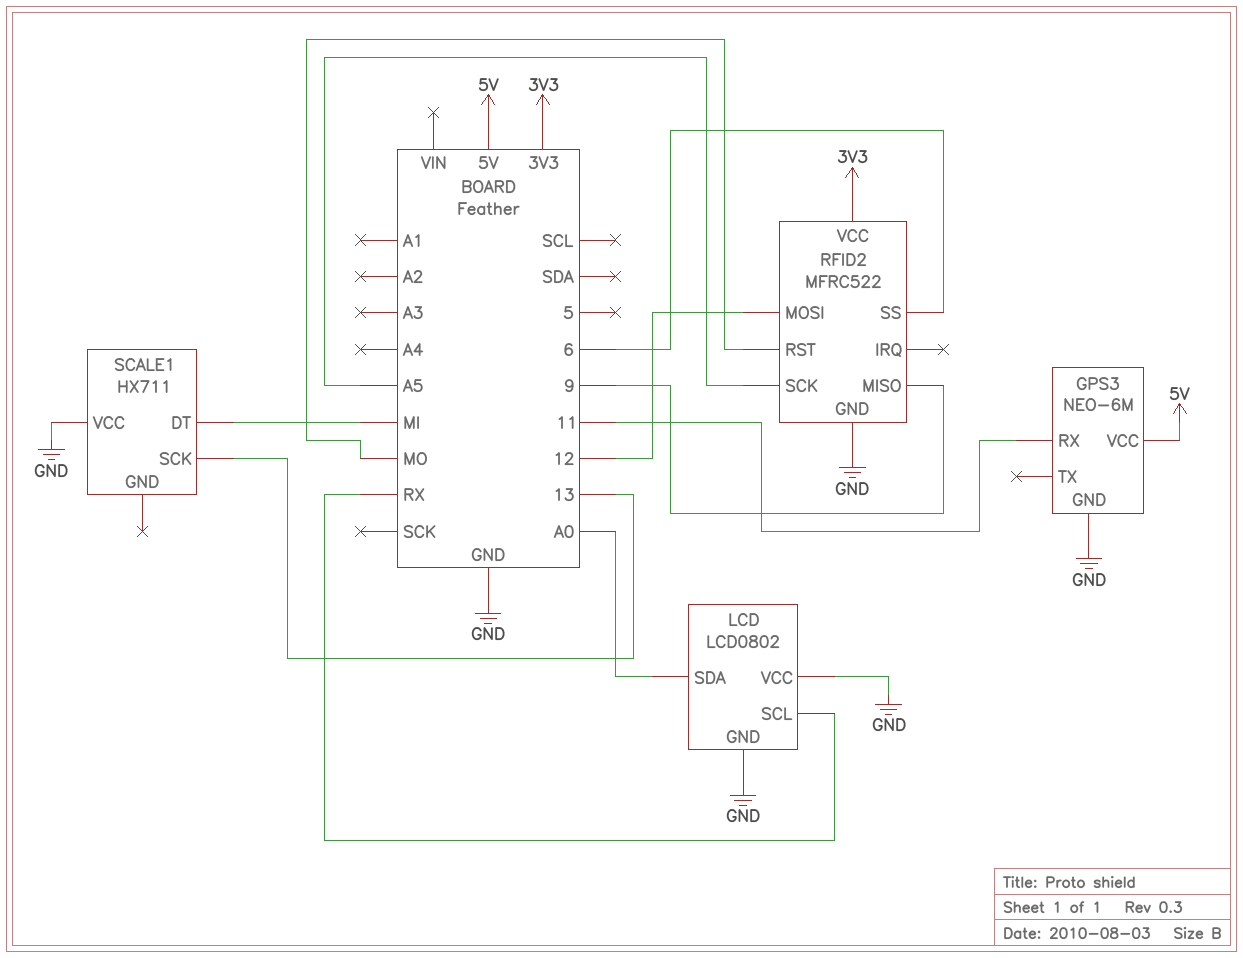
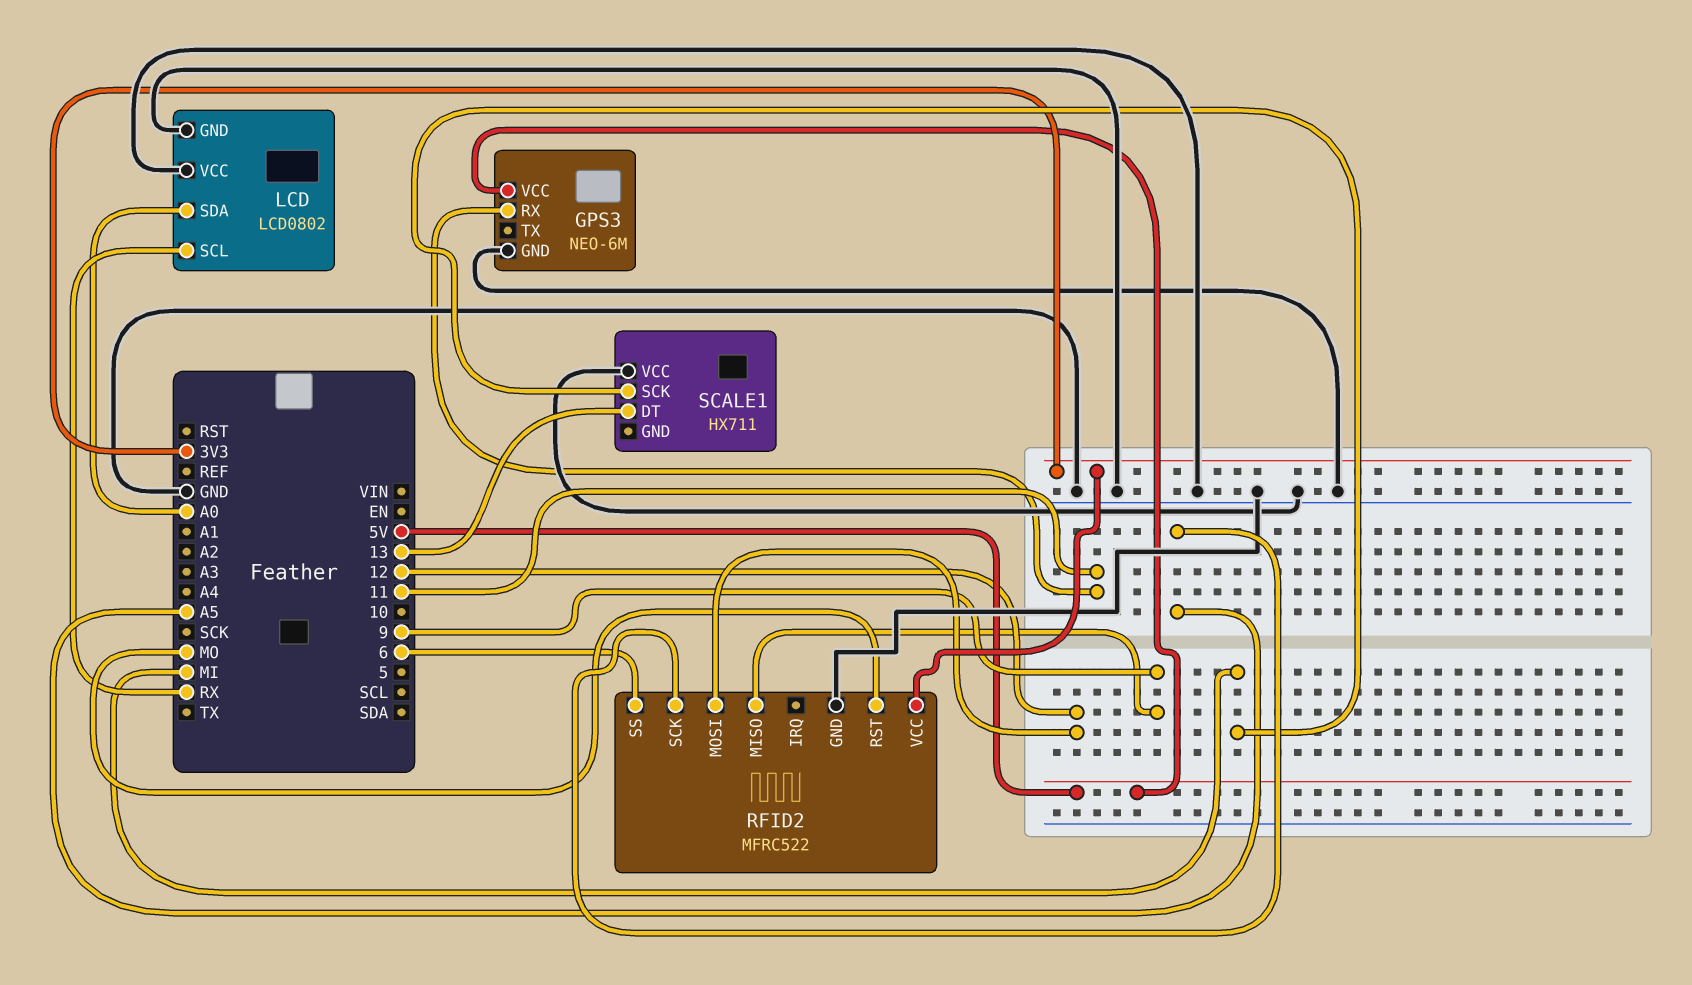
SCALE1 pin DT: MI -> 13
SCALE1 pin SCK: 13 -> MI

